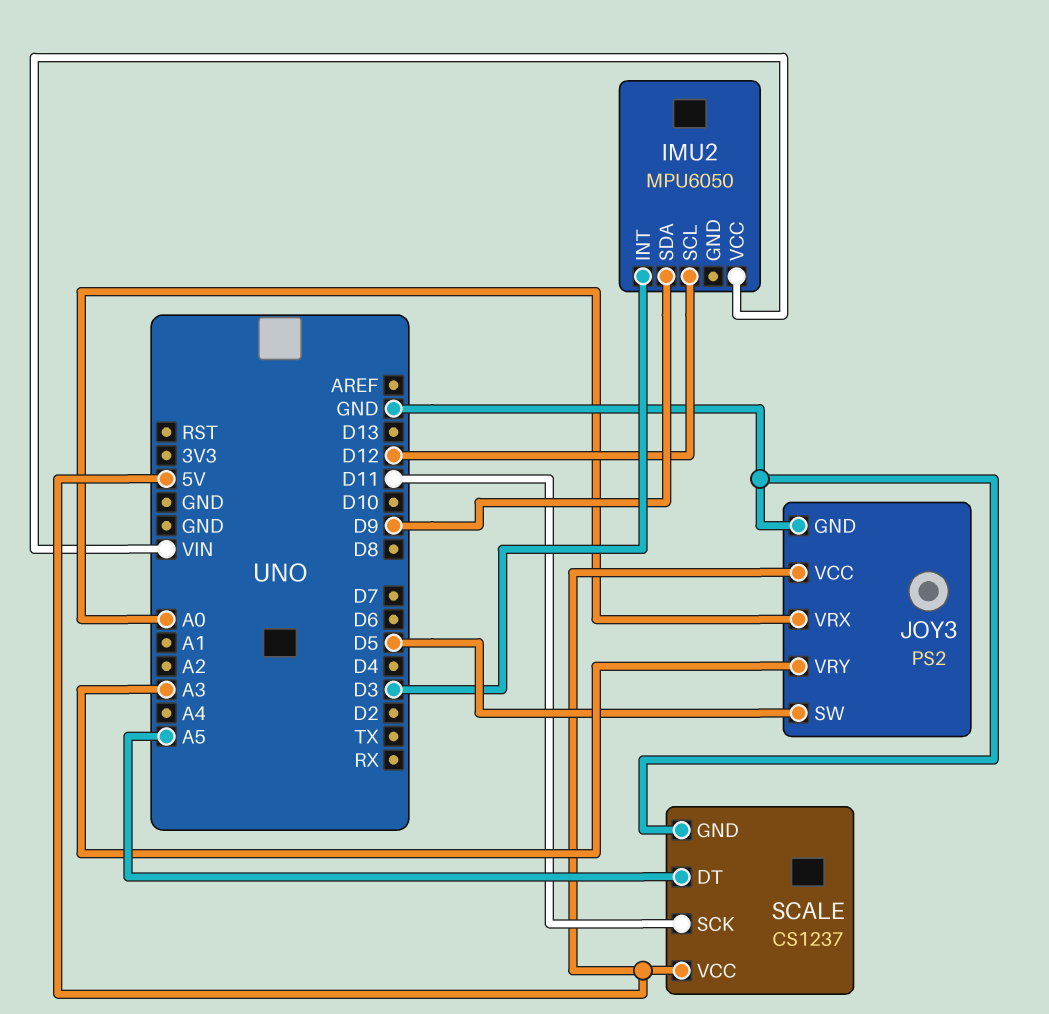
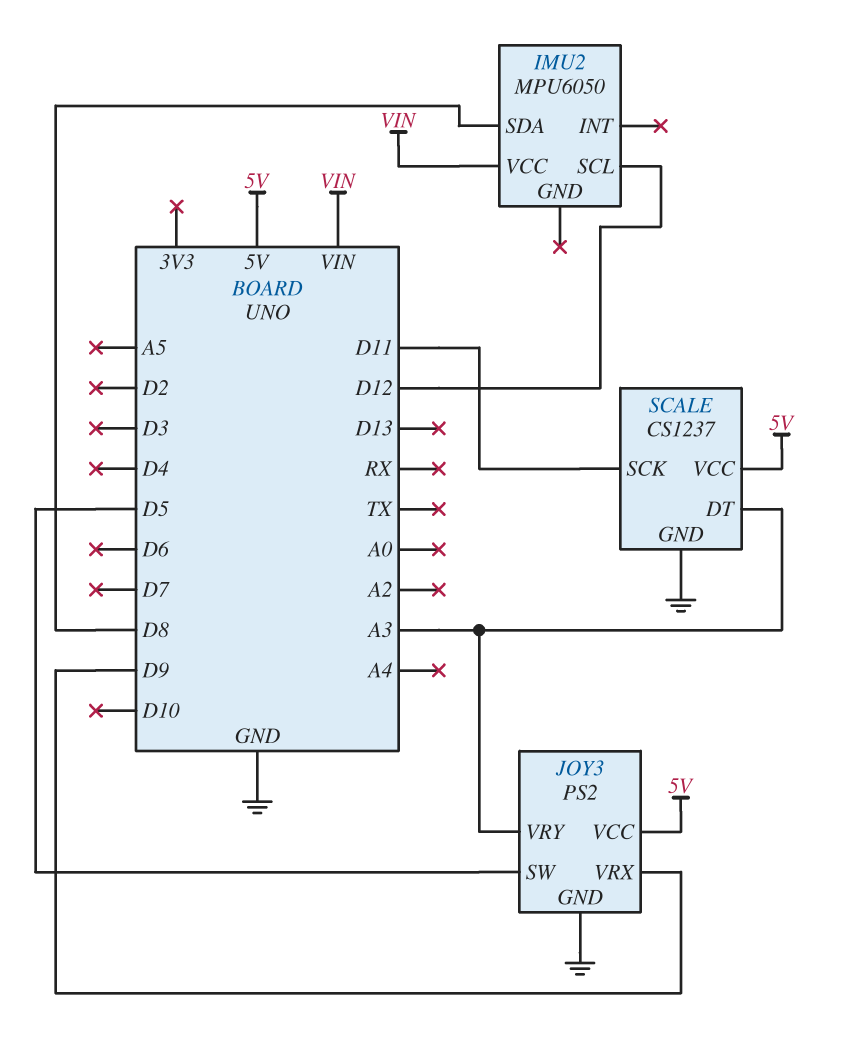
IMU2 pin INT: D3 -> none
IMU2 pin SDA: D9 -> D8
JOY3 pin VRX: A0 -> D9
SCALE pin DT: A5 -> A3

